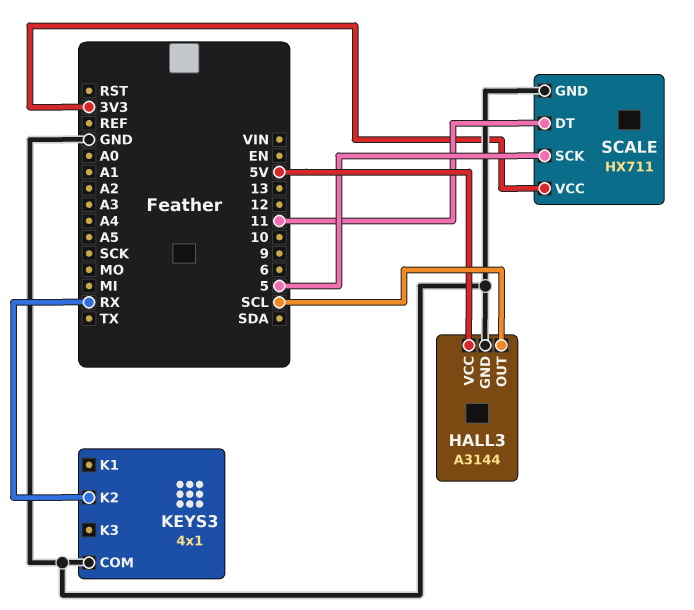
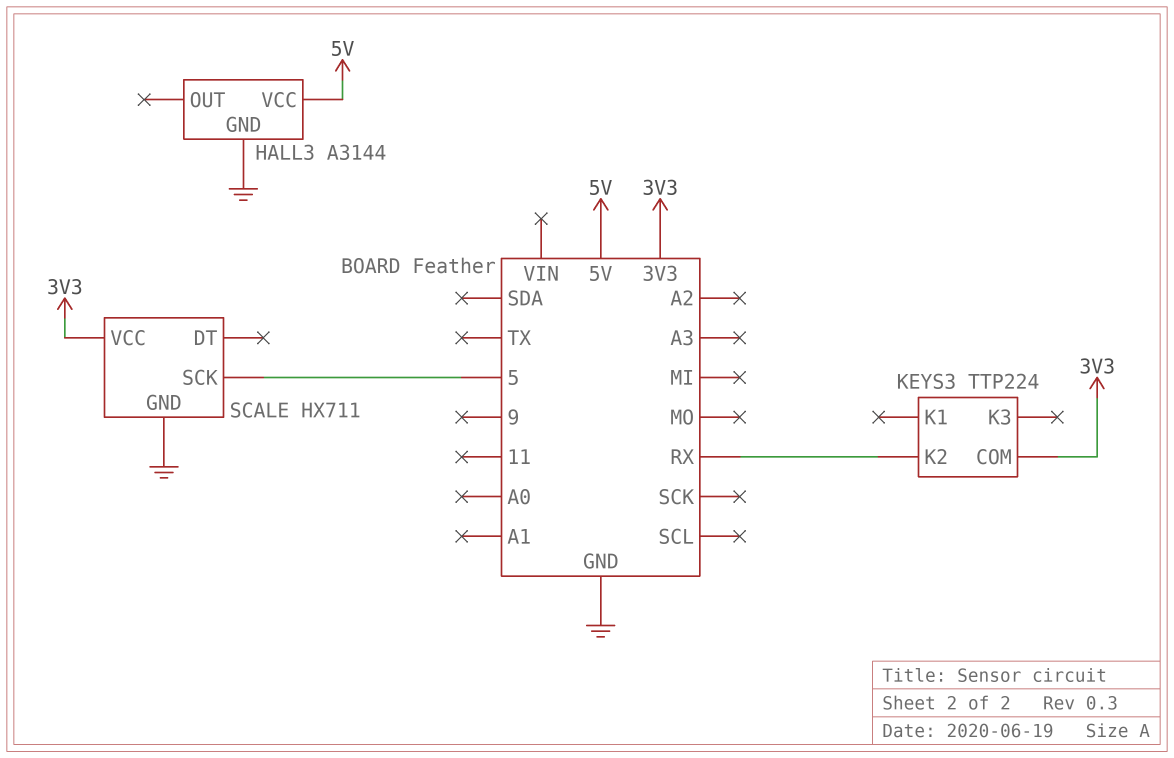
HALL3 pin OUT: SCL -> none
KEYS3: 4x1 -> TTP224
KEYS3 pin COM: GND -> 3V3
SCALE pin DT: 11 -> none

